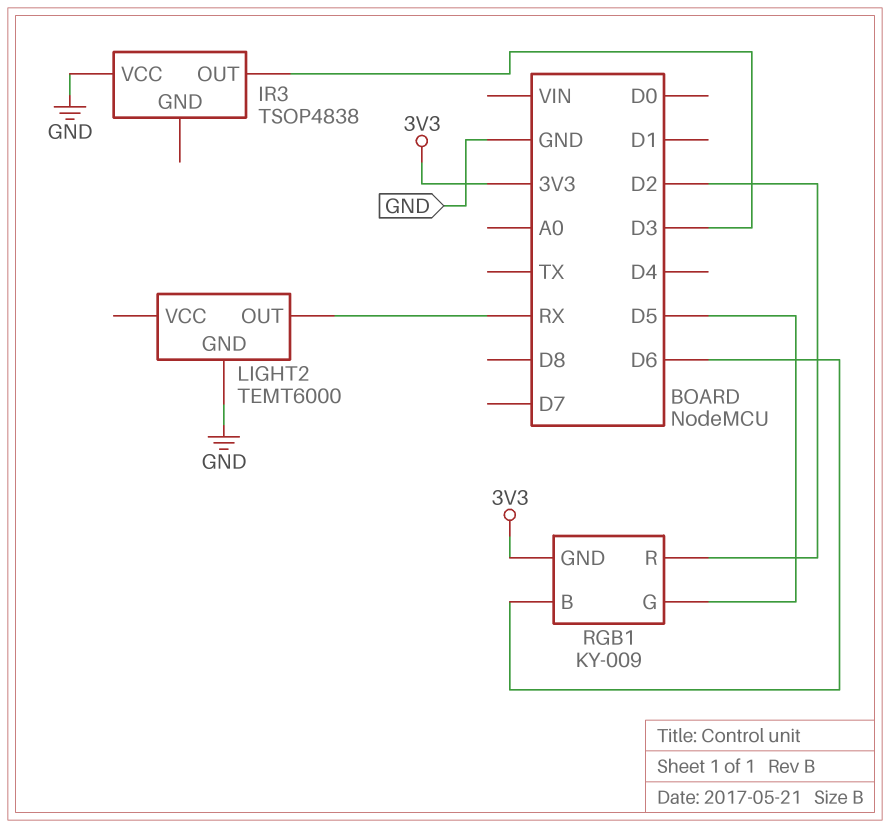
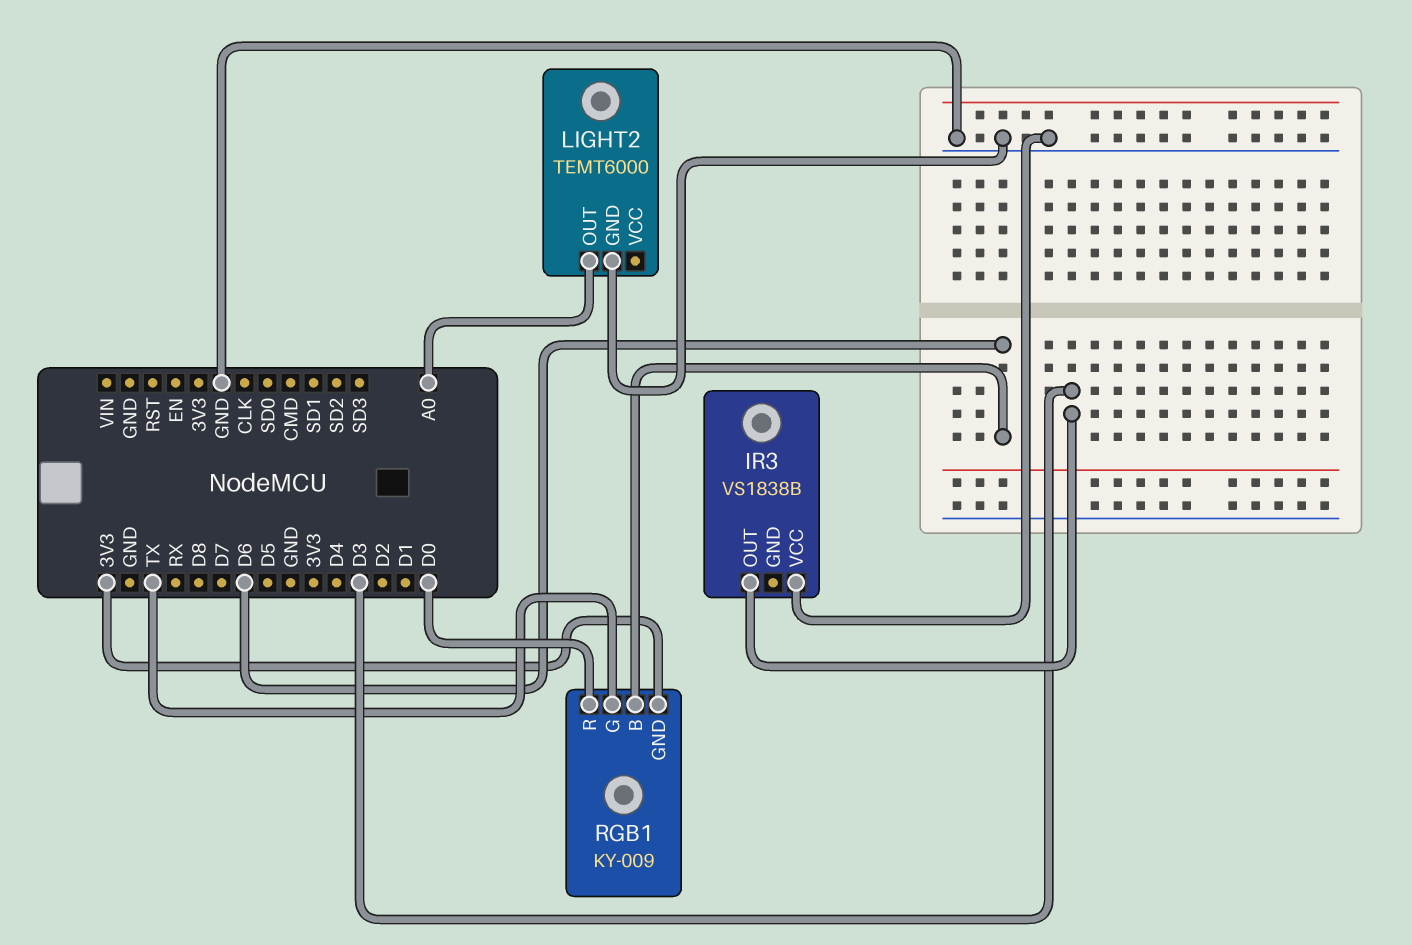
IR3: TSOP4838 -> VS1838B
LIGHT2 pin OUT: RX -> A0
RGB1 pin G: D5 -> TX
RGB1 pin R: D2 -> D0

